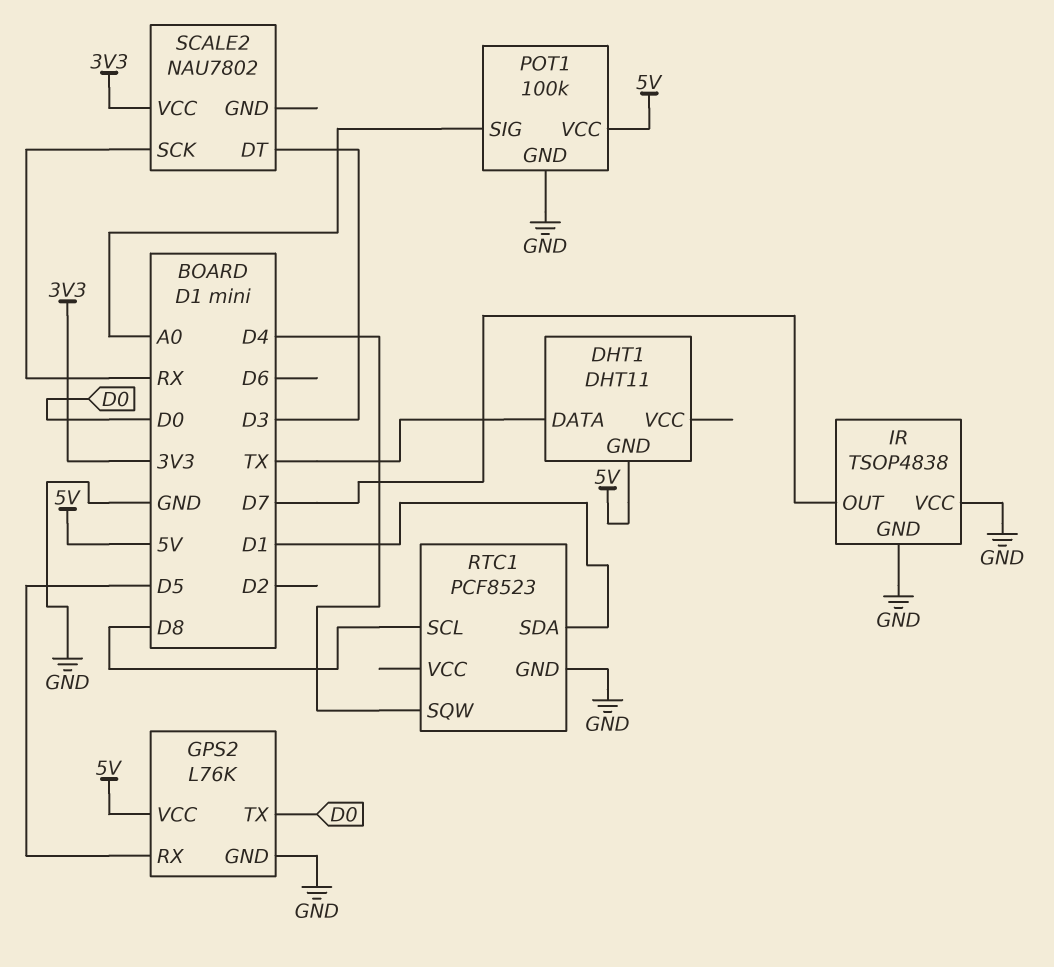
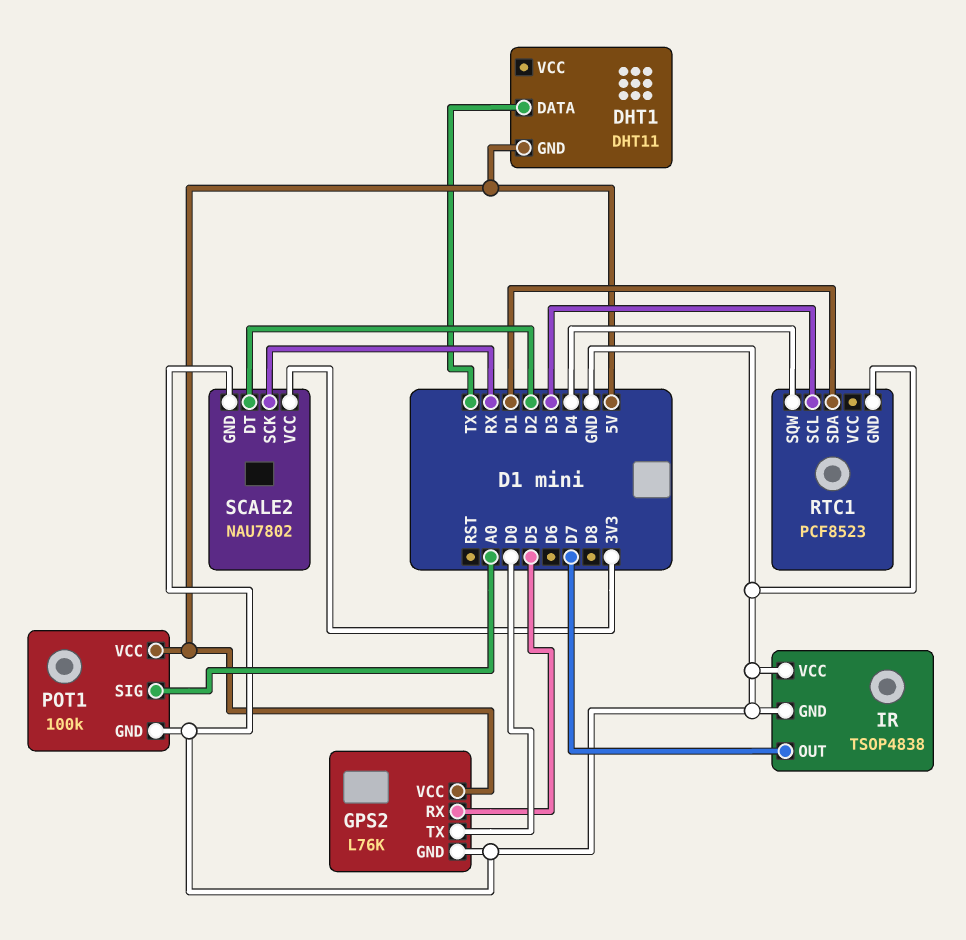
RTC1 pin SCL: D8 -> D3
SCALE2 pin DT: D3 -> D2
SCALE2 pin GND: none -> GND

